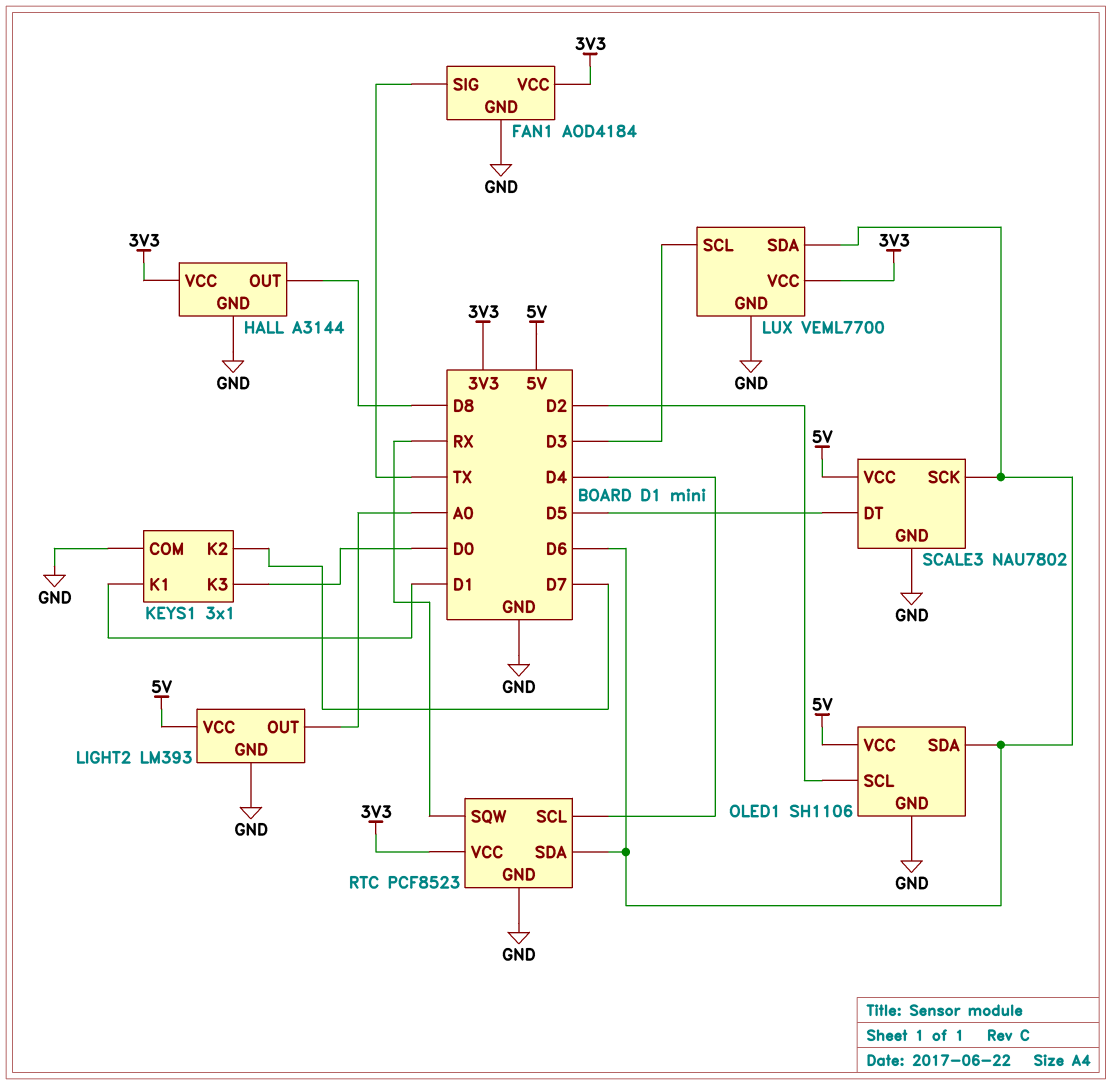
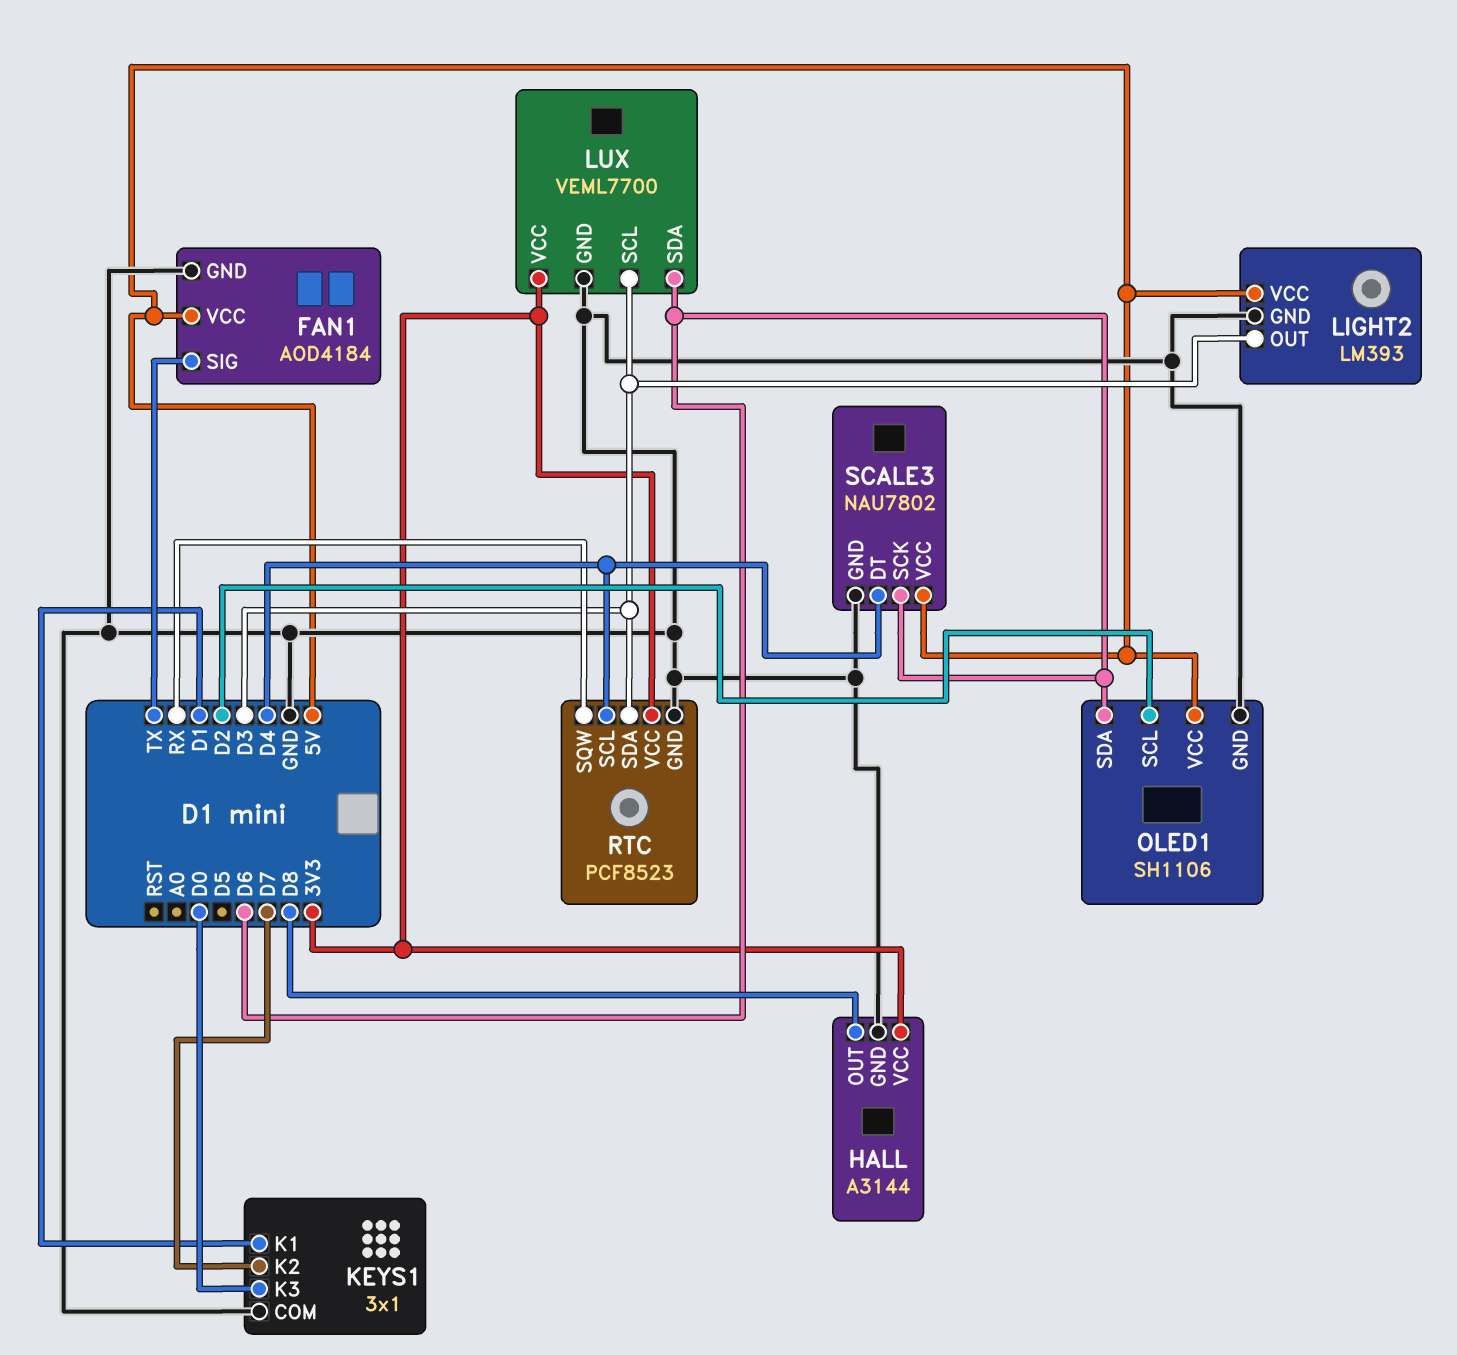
FAN1 pin VCC: 3V3 -> 5V
LIGHT2 pin OUT: A0 -> D3
RTC pin SDA: D6 -> D3
SCALE3 pin DT: D5 -> D4

